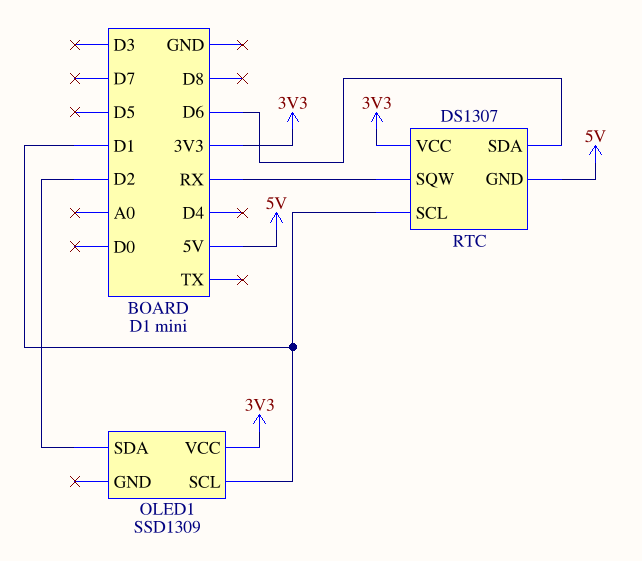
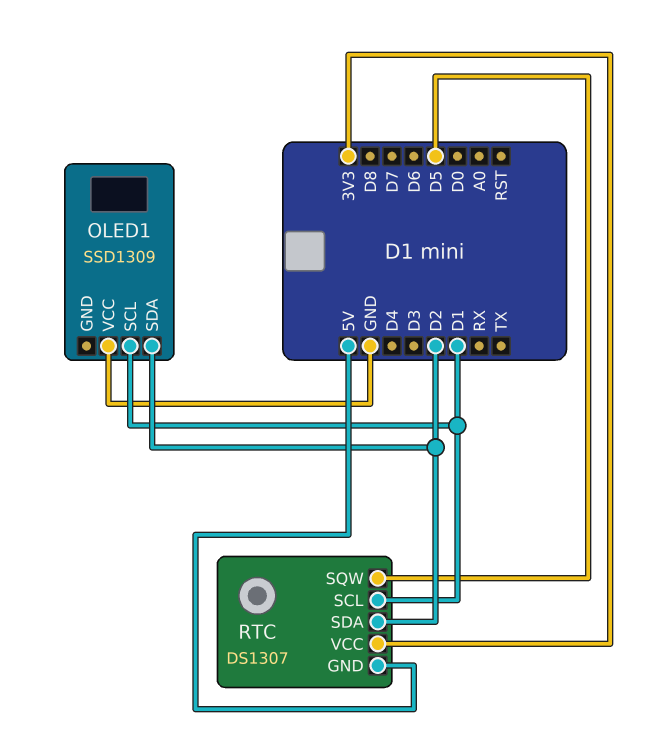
OLED1 pin VCC: 3V3 -> GND
RTC pin SDA: D6 -> D2
RTC pin SQW: RX -> D5

